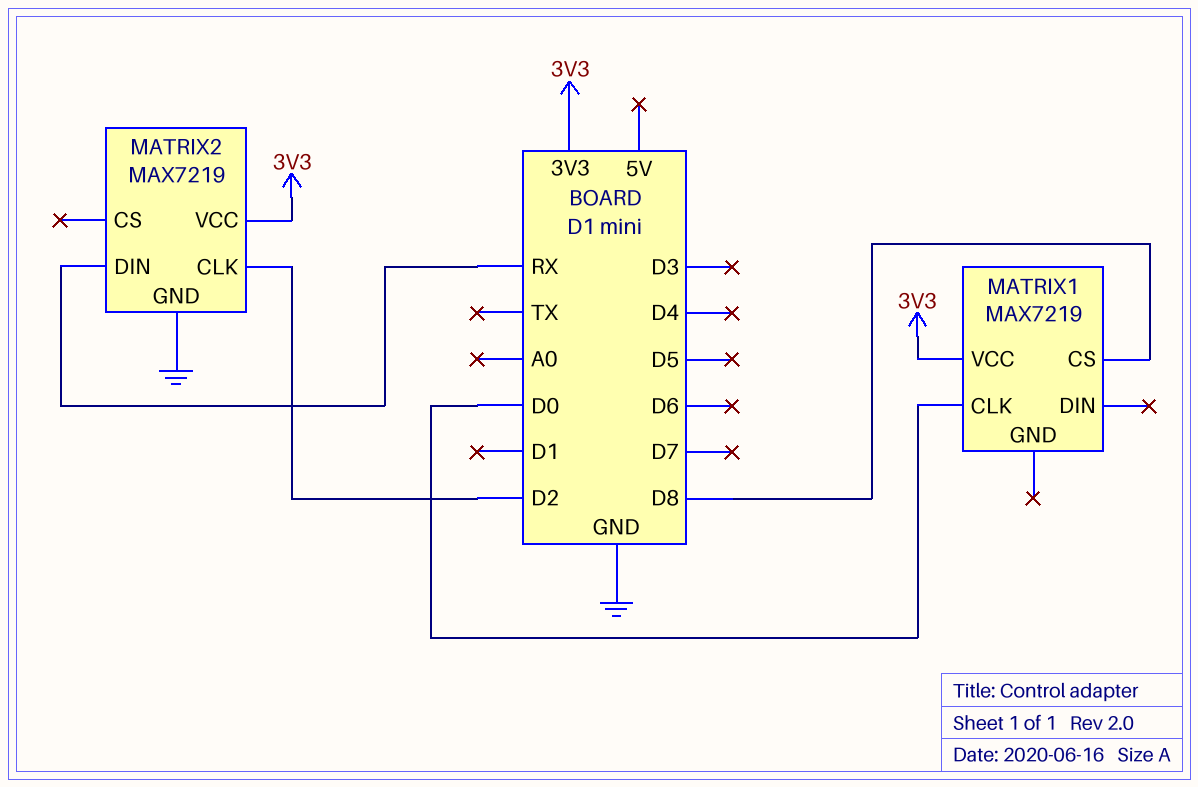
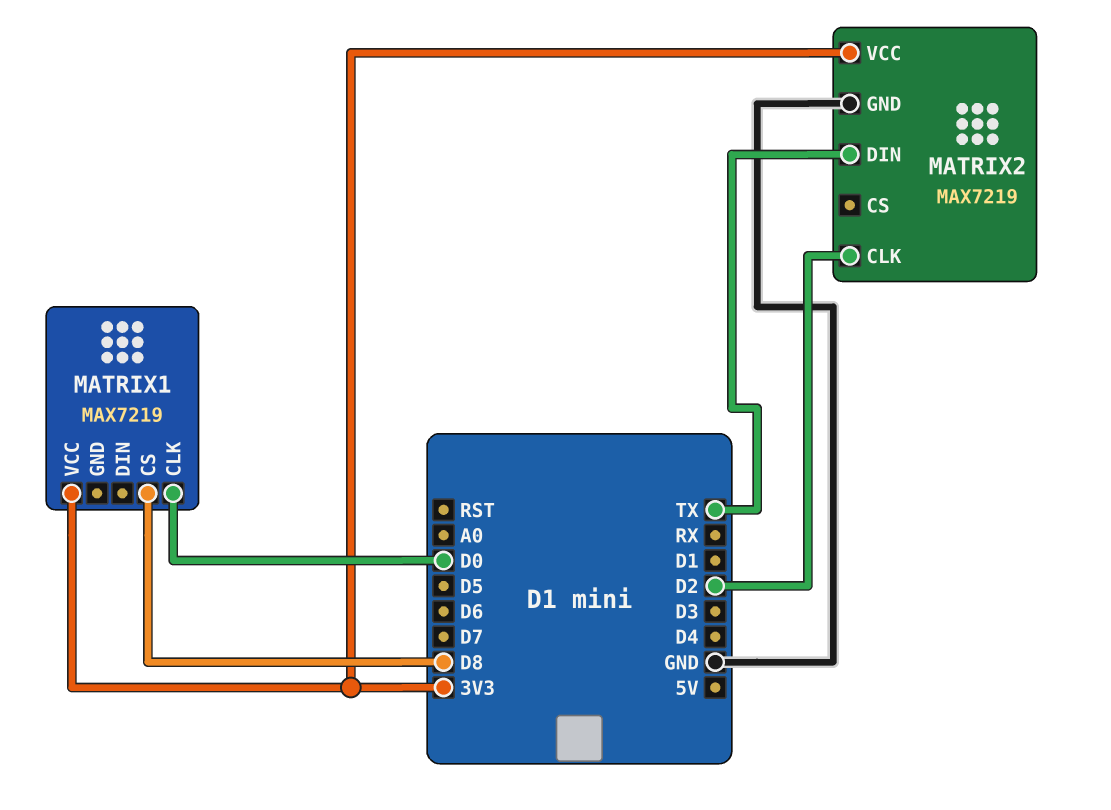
MATRIX2 pin DIN: RX -> TX

